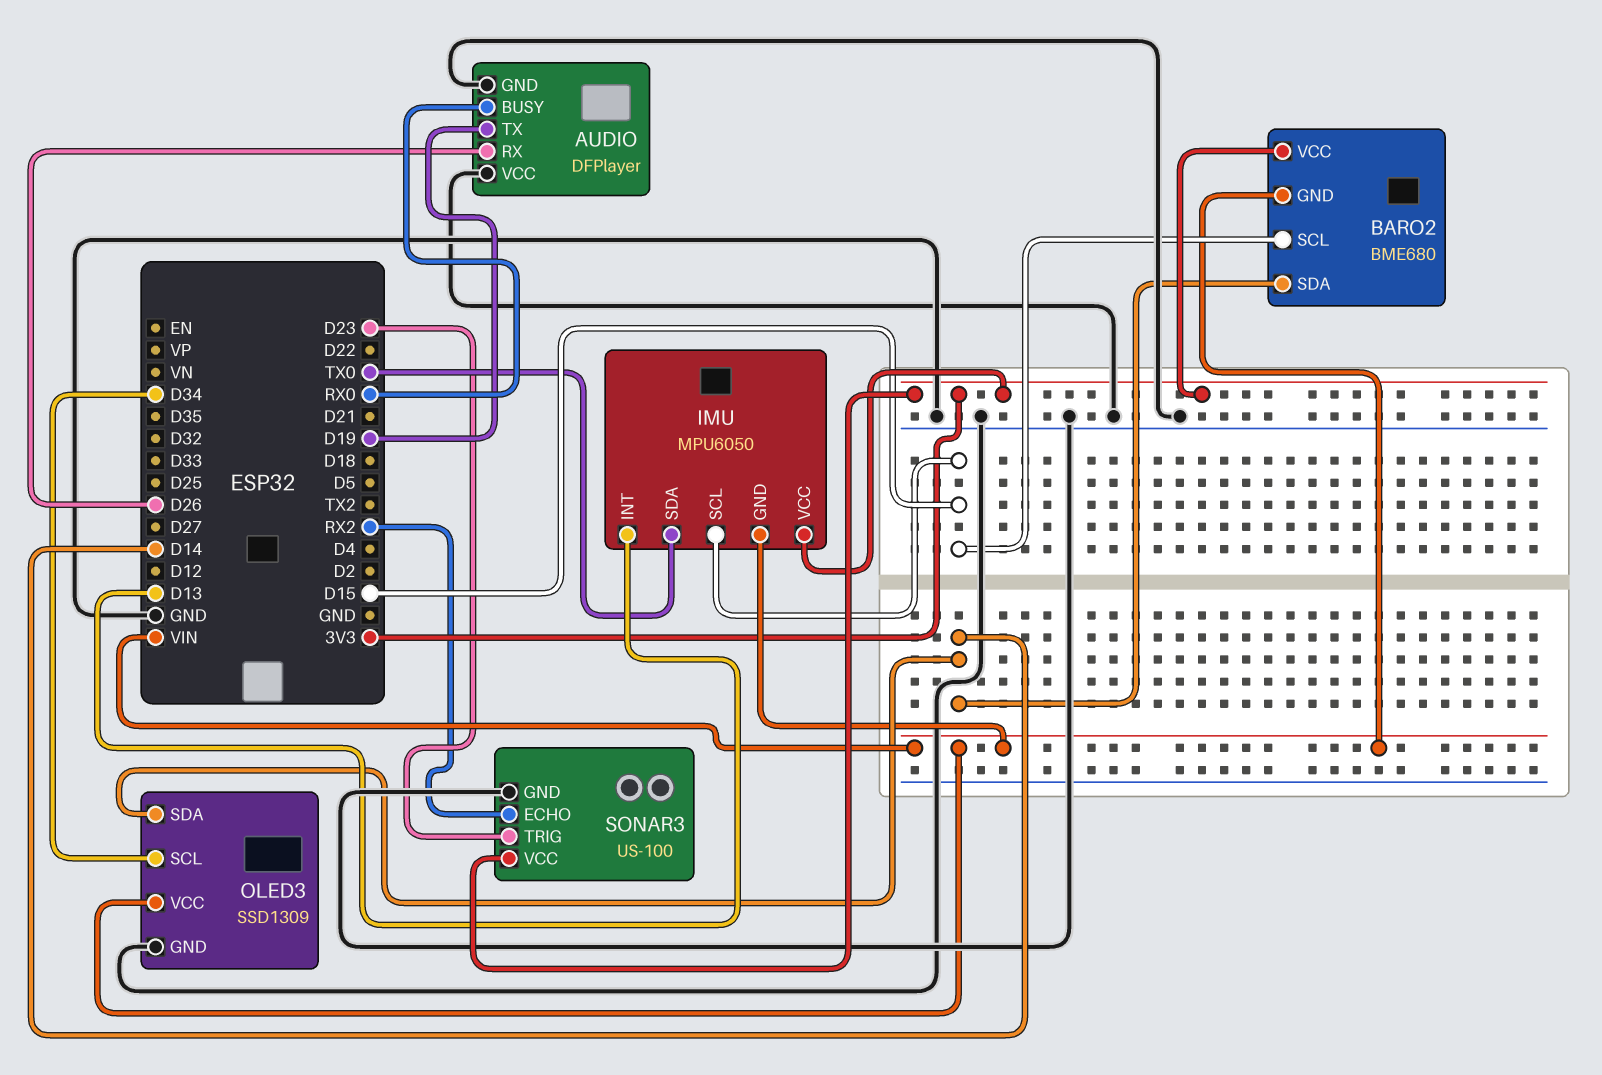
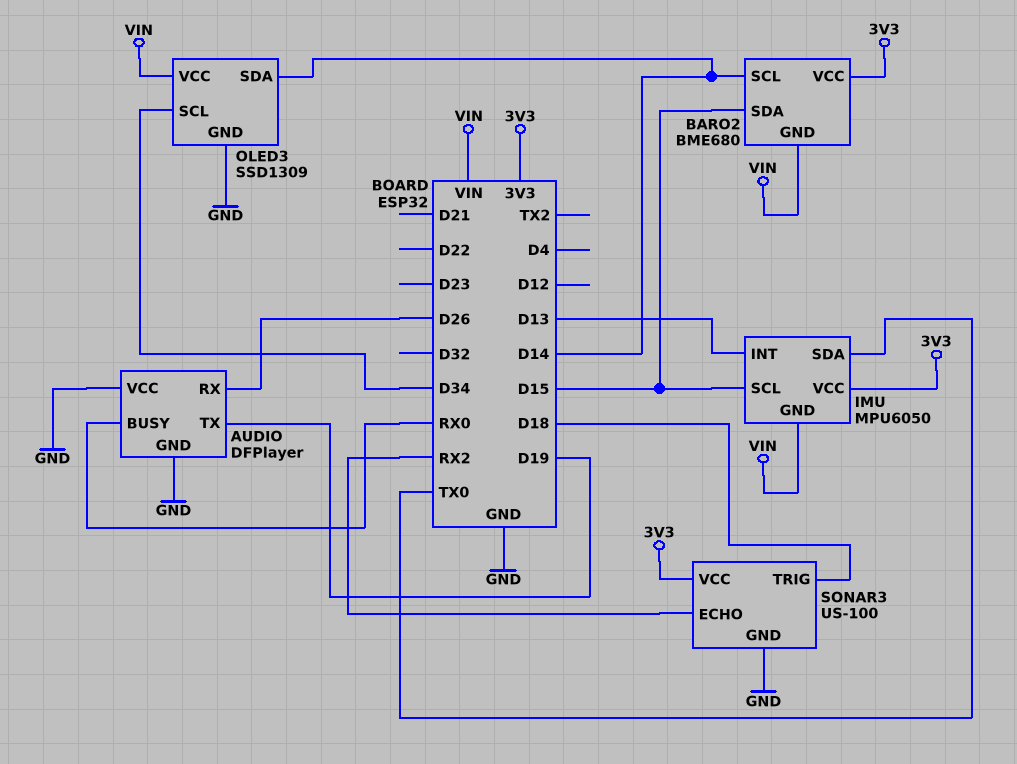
BARO2 pin SCL: D15 -> D14
BARO2 pin SDA: D14 -> D15
SONAR3 pin TRIG: D23 -> D18

